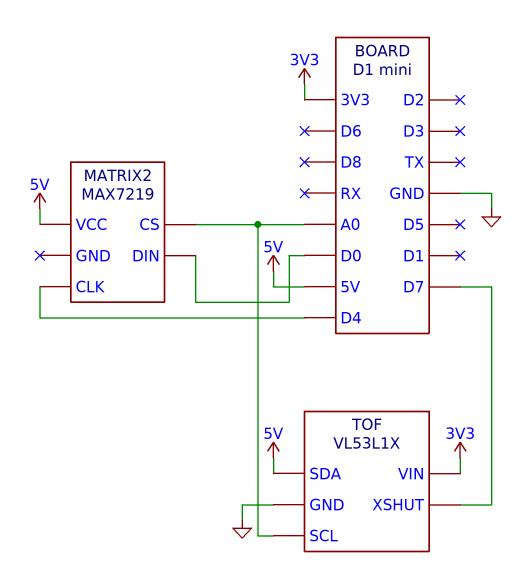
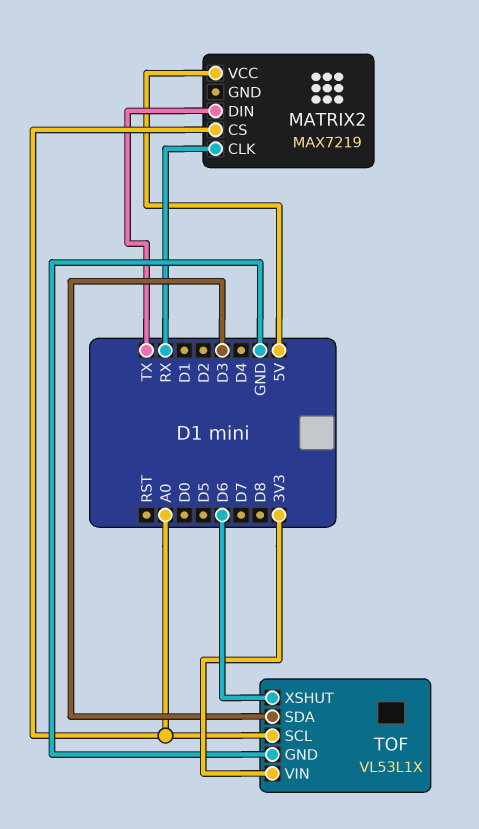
MATRIX2 pin CLK: D4 -> RX
MATRIX2 pin DIN: D0 -> TX
TOF pin SDA: 5V -> D3
TOF pin XSHUT: D7 -> D6

